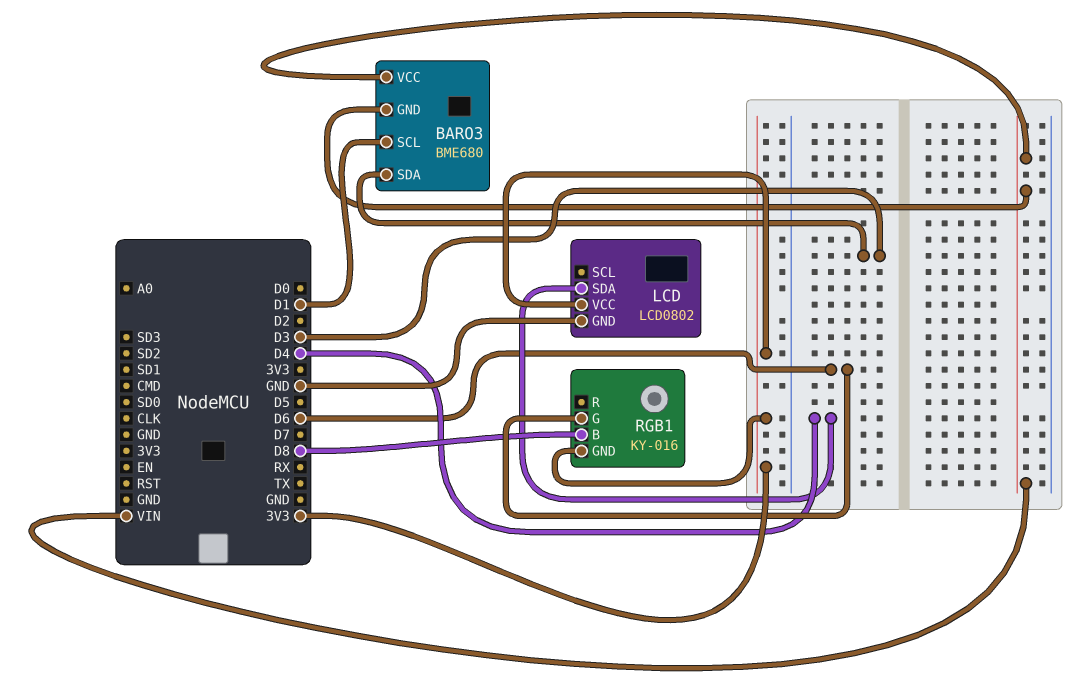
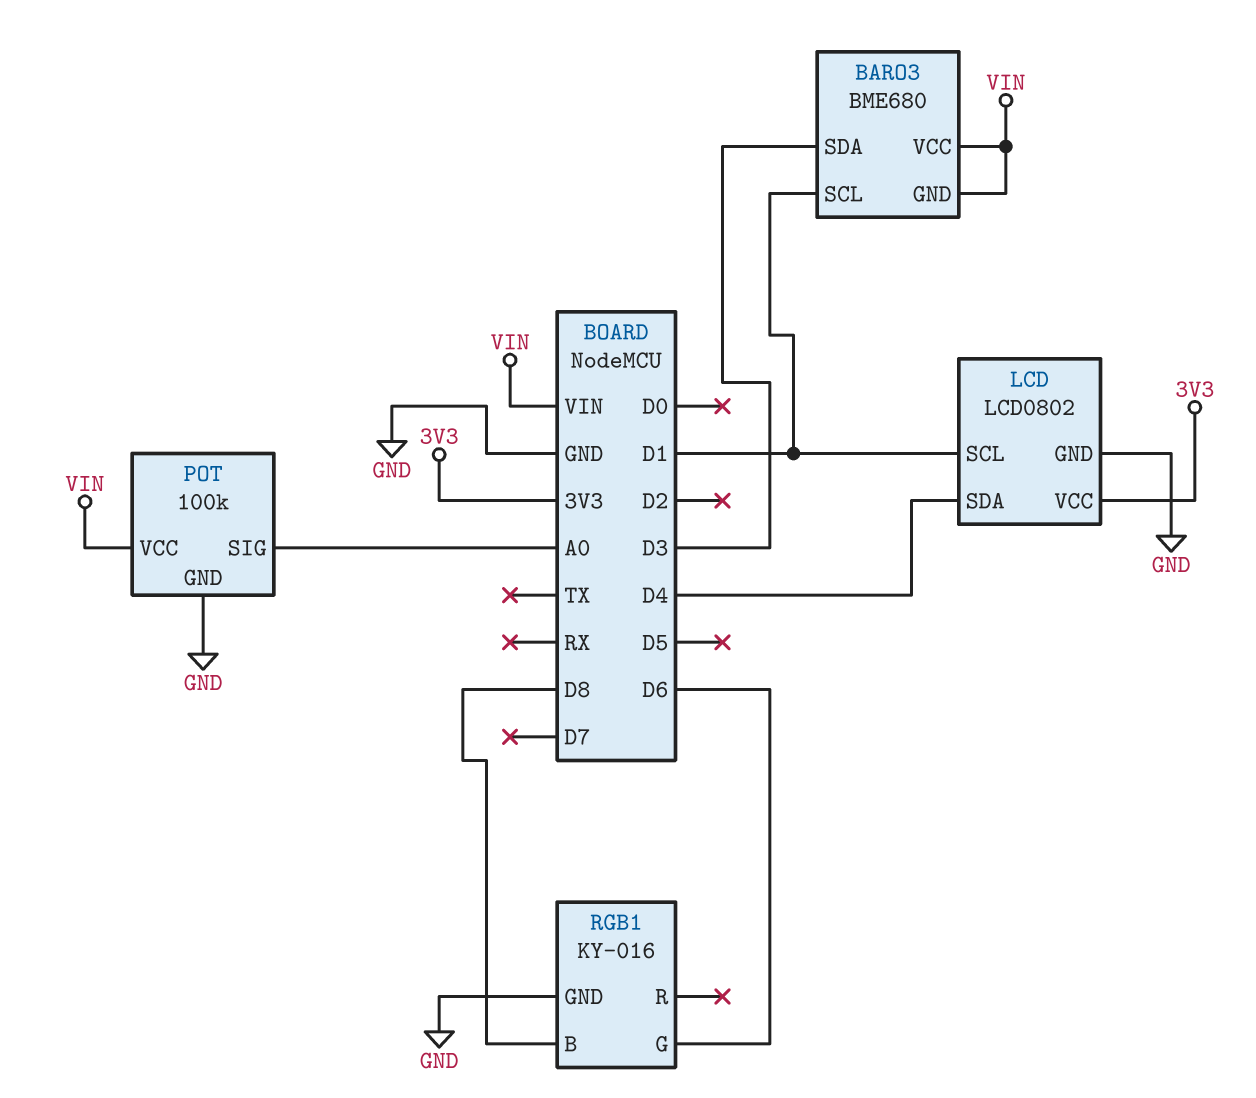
LCD pin SCL: none -> D1
POT: none -> 100k
POT pin GND: none -> GND
POT pin SIG: none -> A0
POT pin VCC: none -> VIN
RGB1 pin GND: 3V3 -> GND

